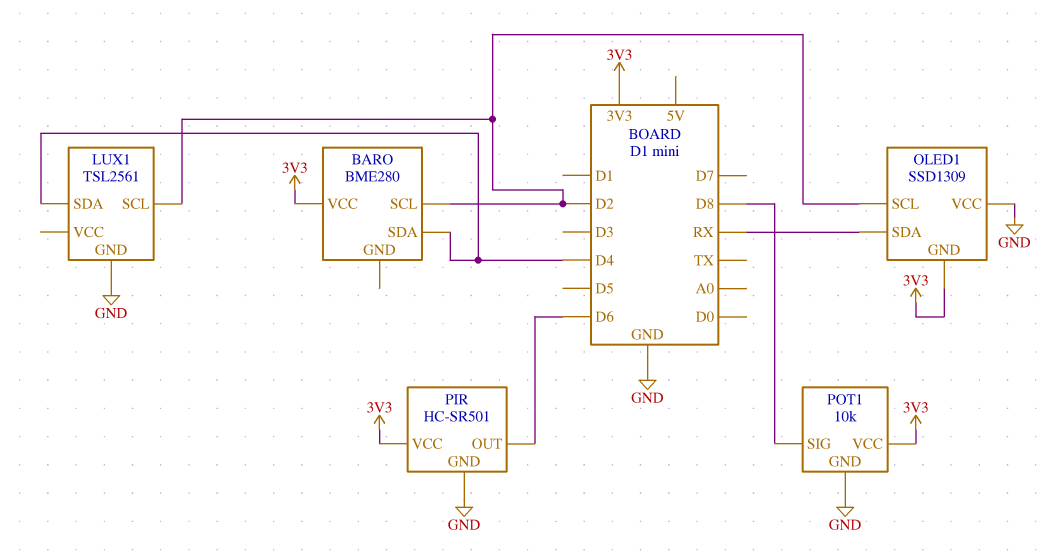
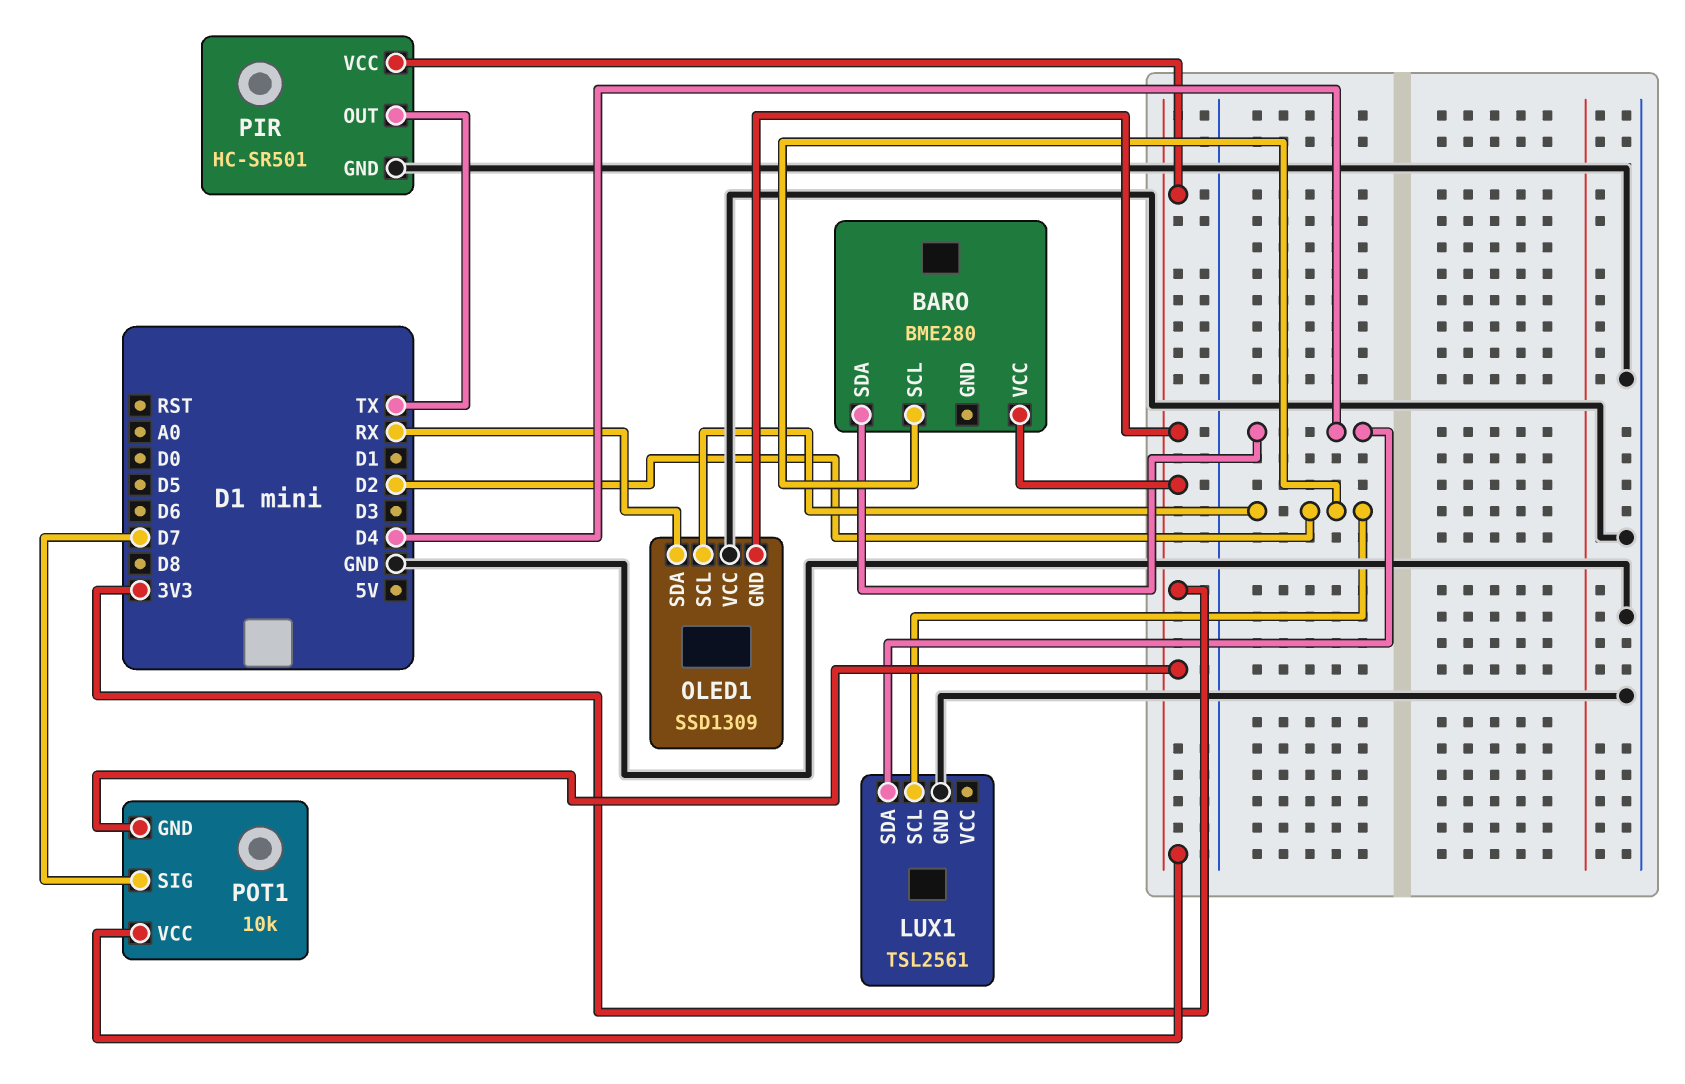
PIR pin OUT: D6 -> TX
POT1 pin GND: GND -> 3V3
POT1 pin SIG: D8 -> D7

